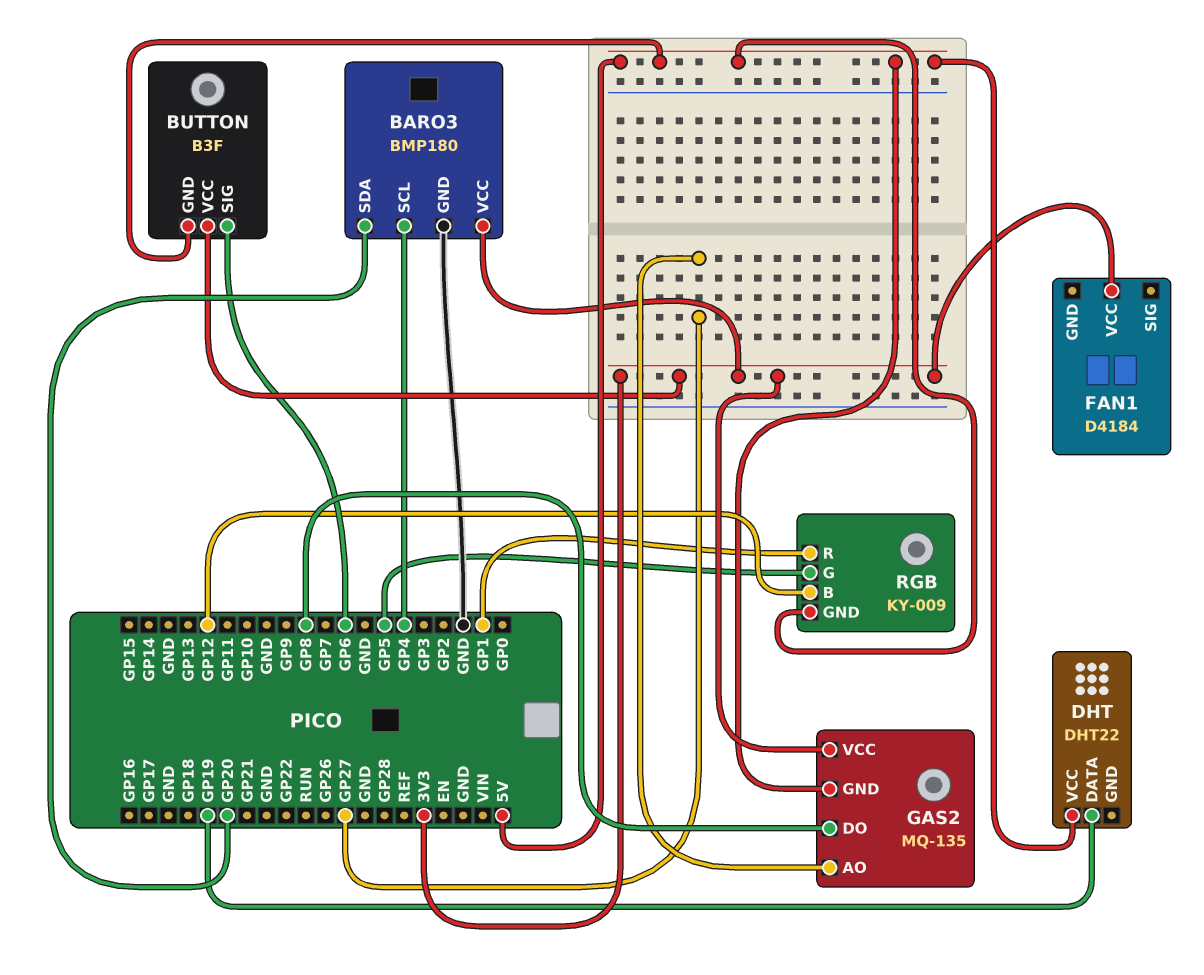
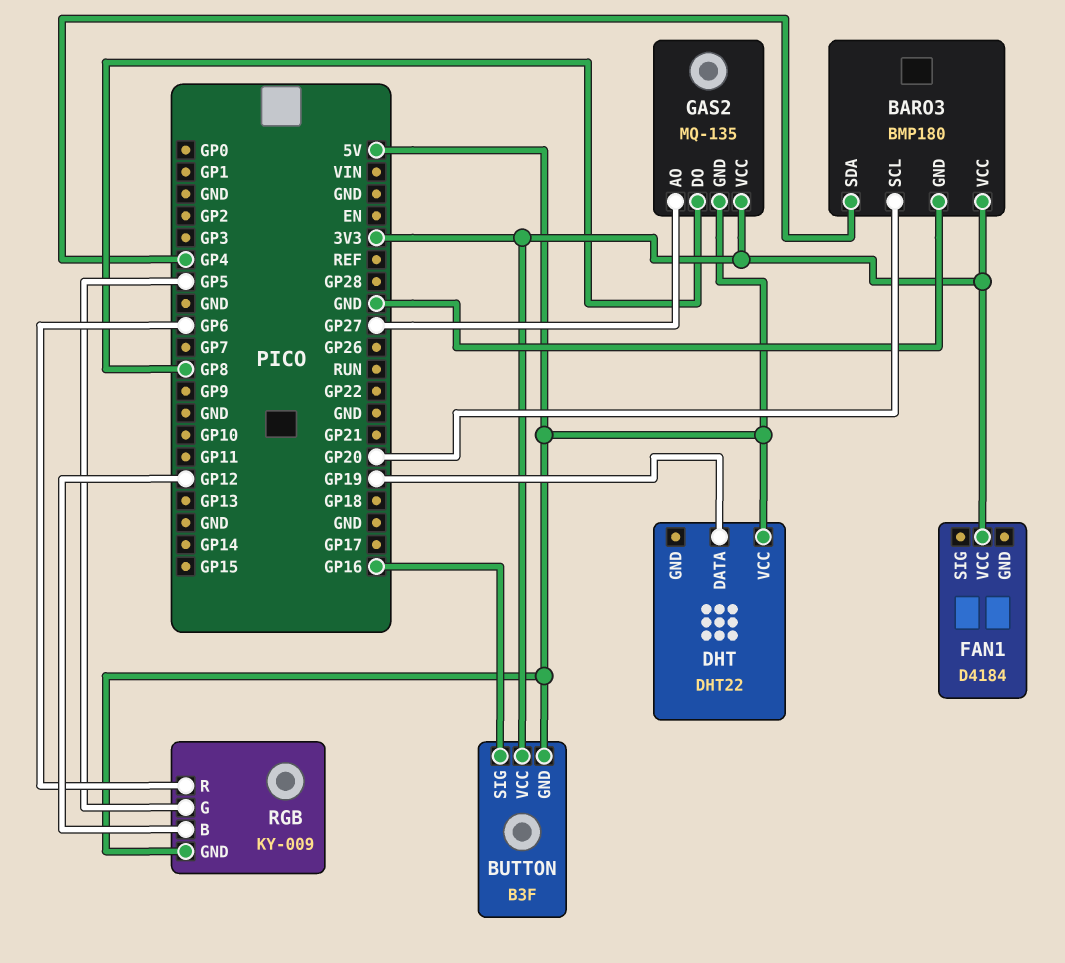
BARO3 pin SCL: GP4 -> GP20
BARO3 pin SDA: GP20 -> GP4
BUTTON pin SIG: GP6 -> GP16
RGB pin R: GP1 -> GP6

